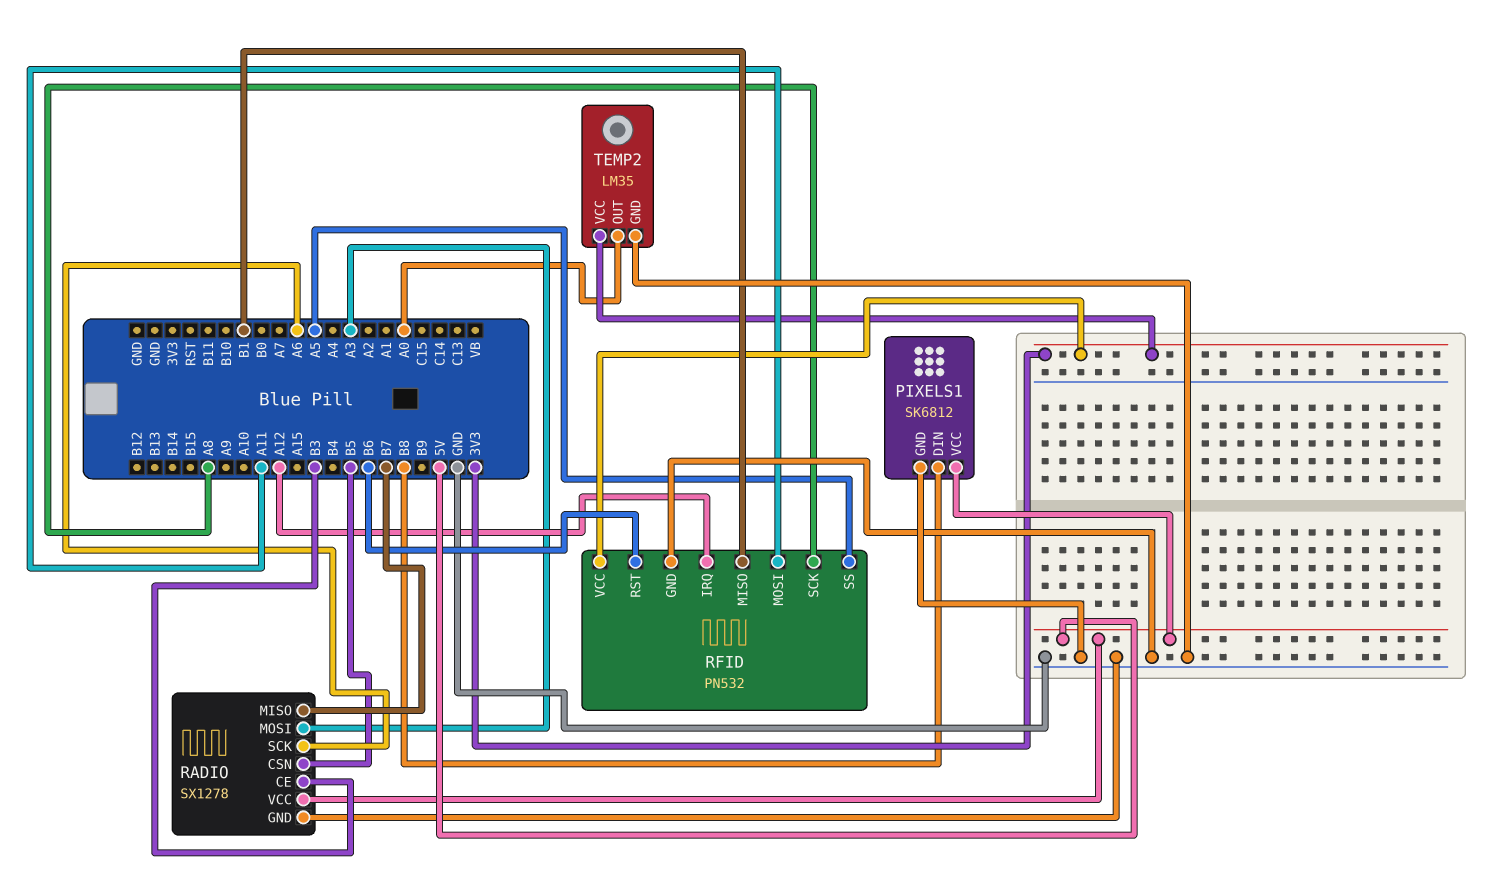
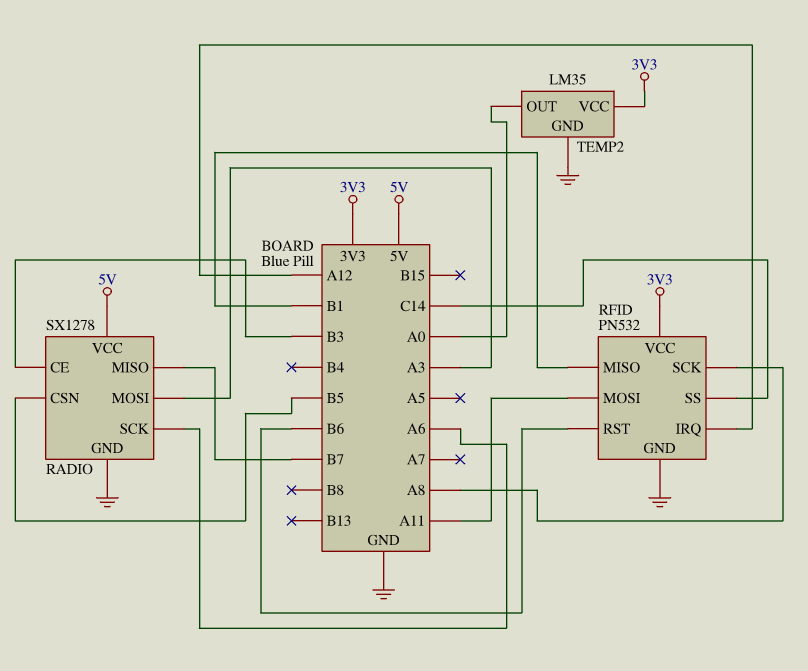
PIXELS1: SK6812 -> none
PIXELS1 pin DIN: B8 -> none
PIXELS1 pin GND: GND -> none
PIXELS1 pin VCC: 5V -> none
RFID pin SS: A5 -> C14

